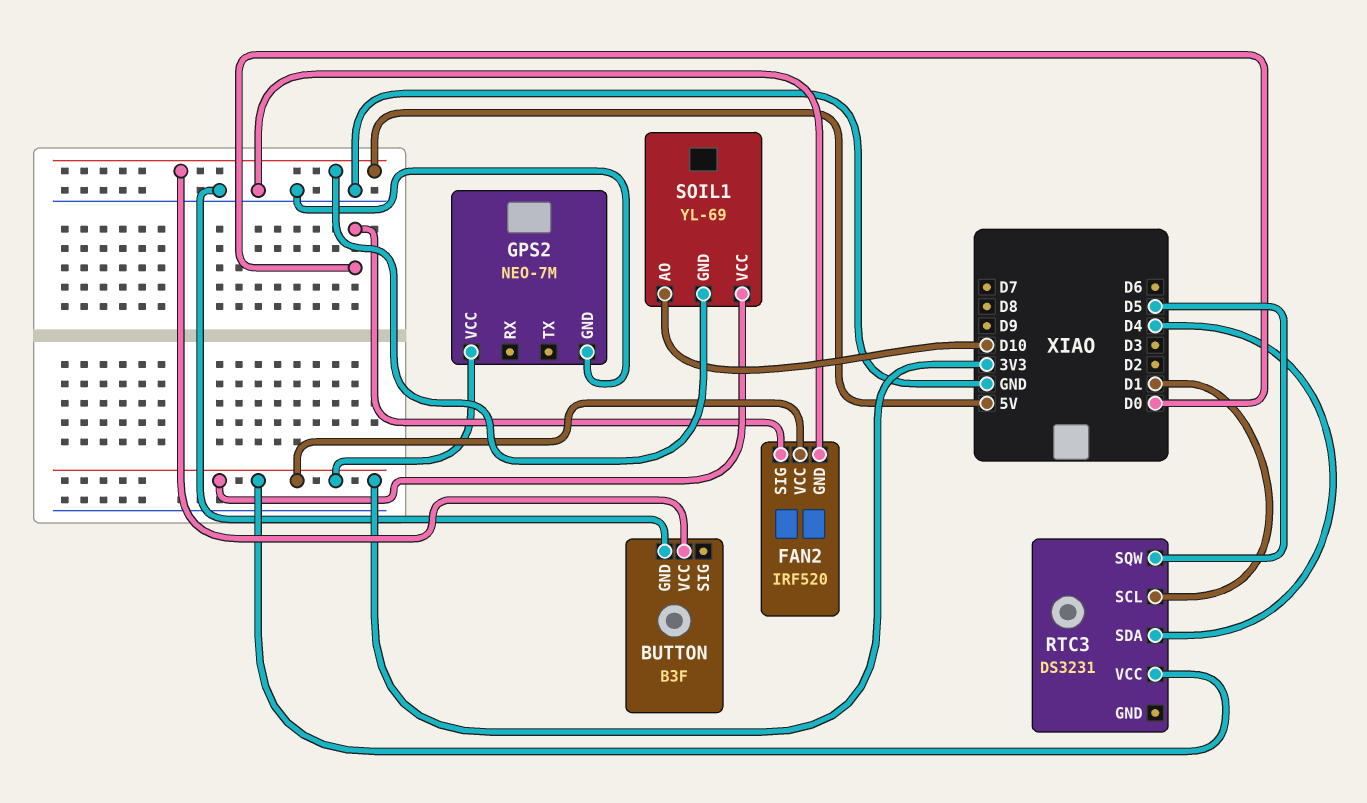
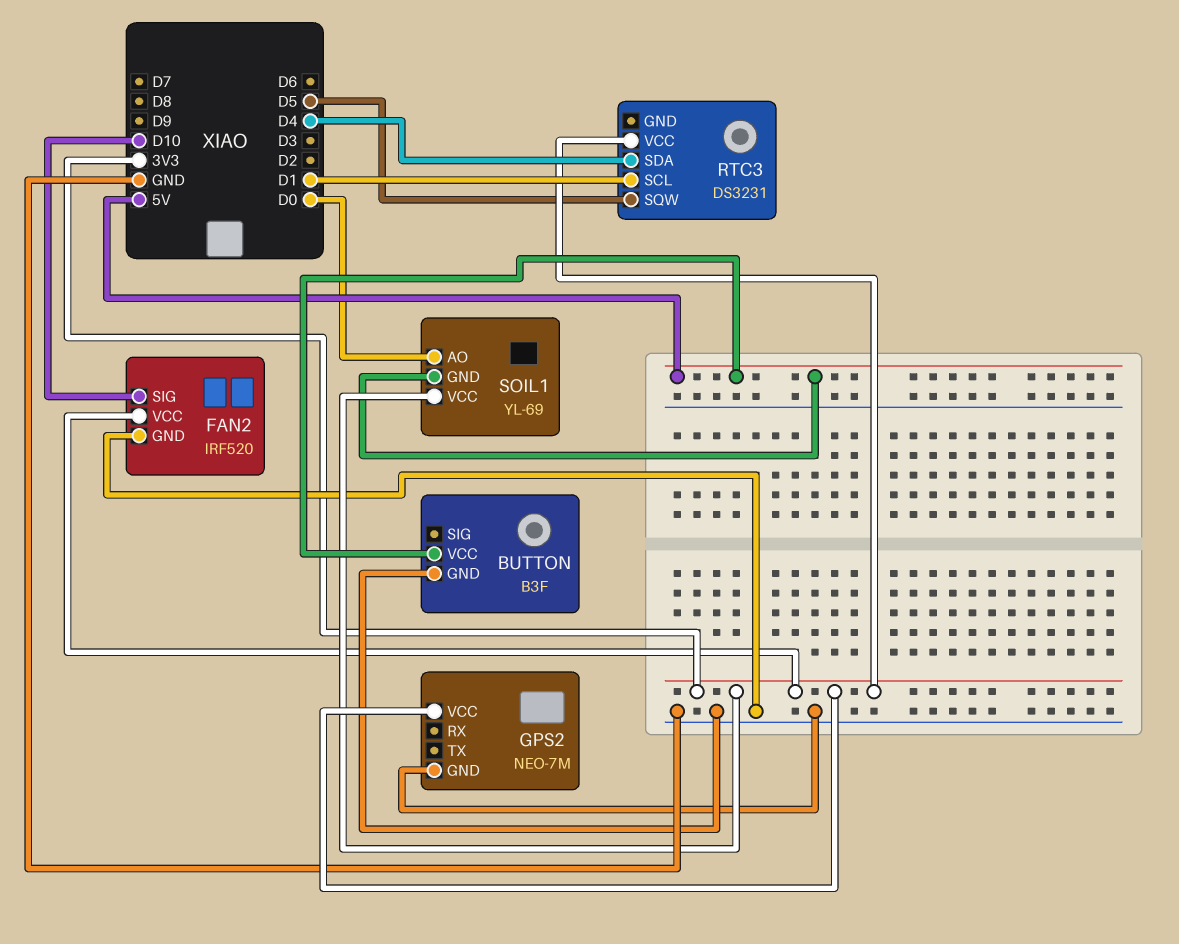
FAN2 pin SIG: D0 -> D10
SOIL1 pin AO: D10 -> D0

